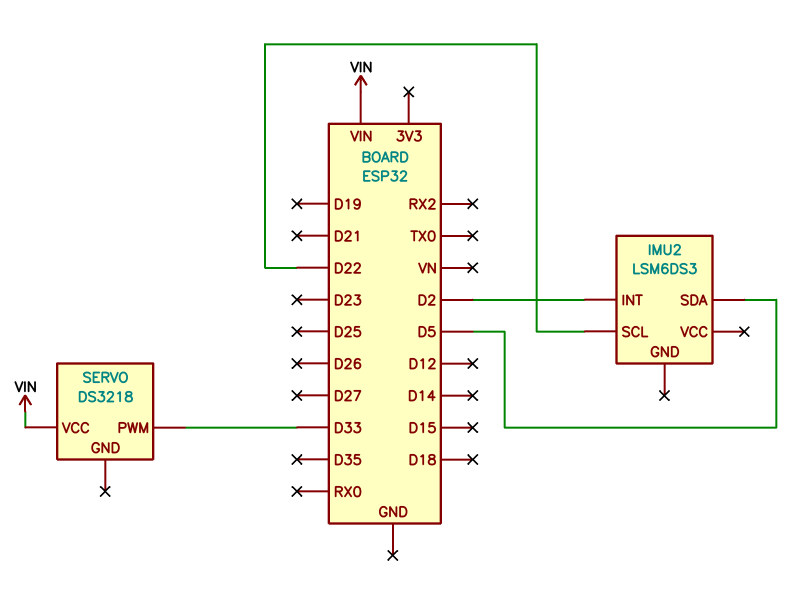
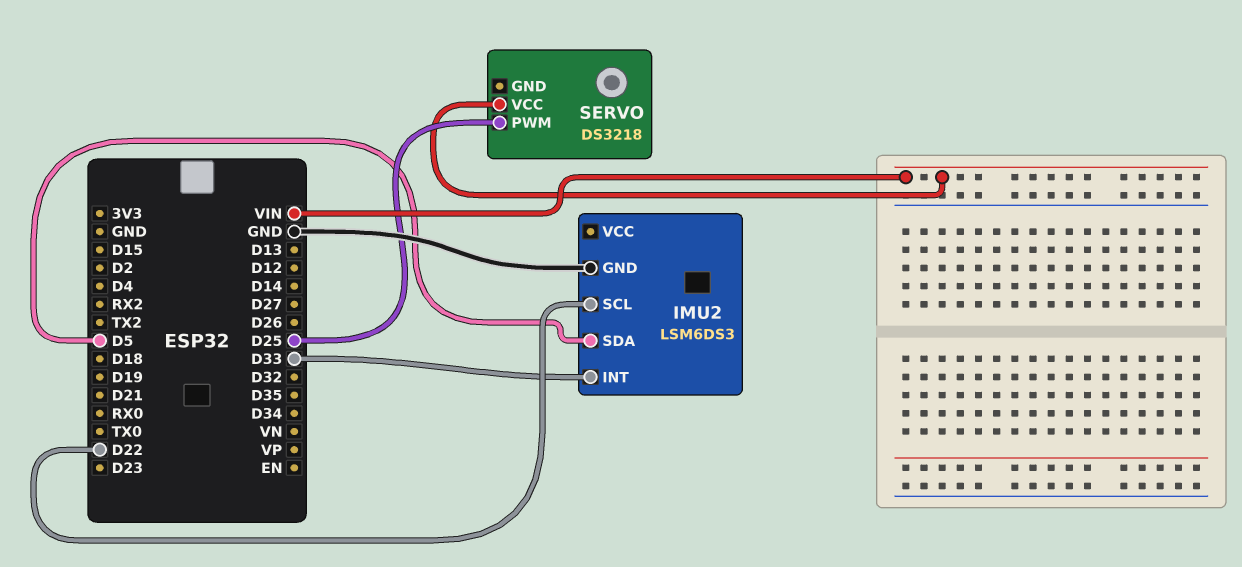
IMU2 pin GND: none -> GND
IMU2 pin INT: D2 -> D33
SERVO pin PWM: D33 -> D25

